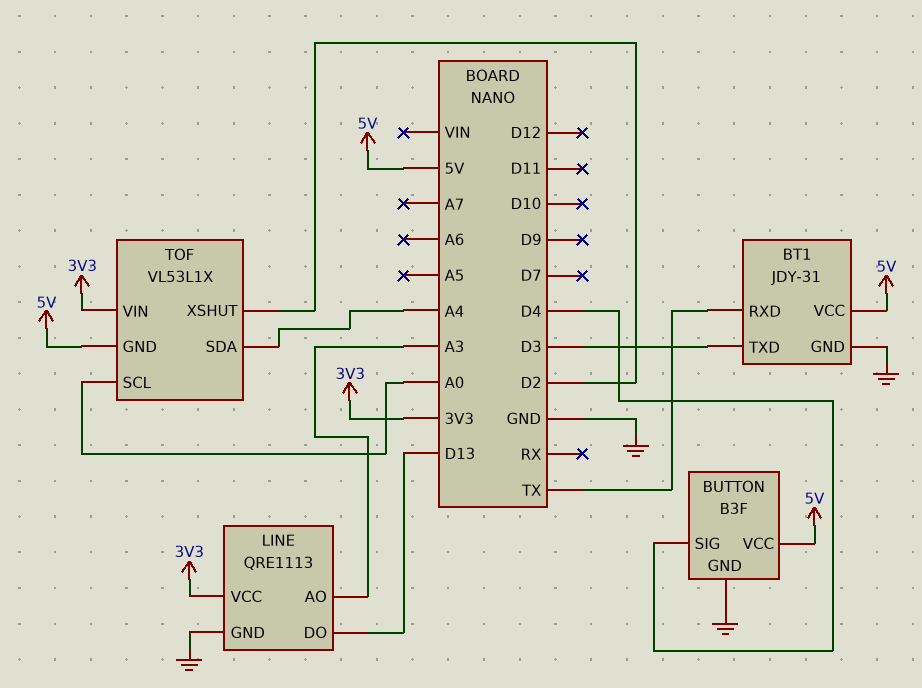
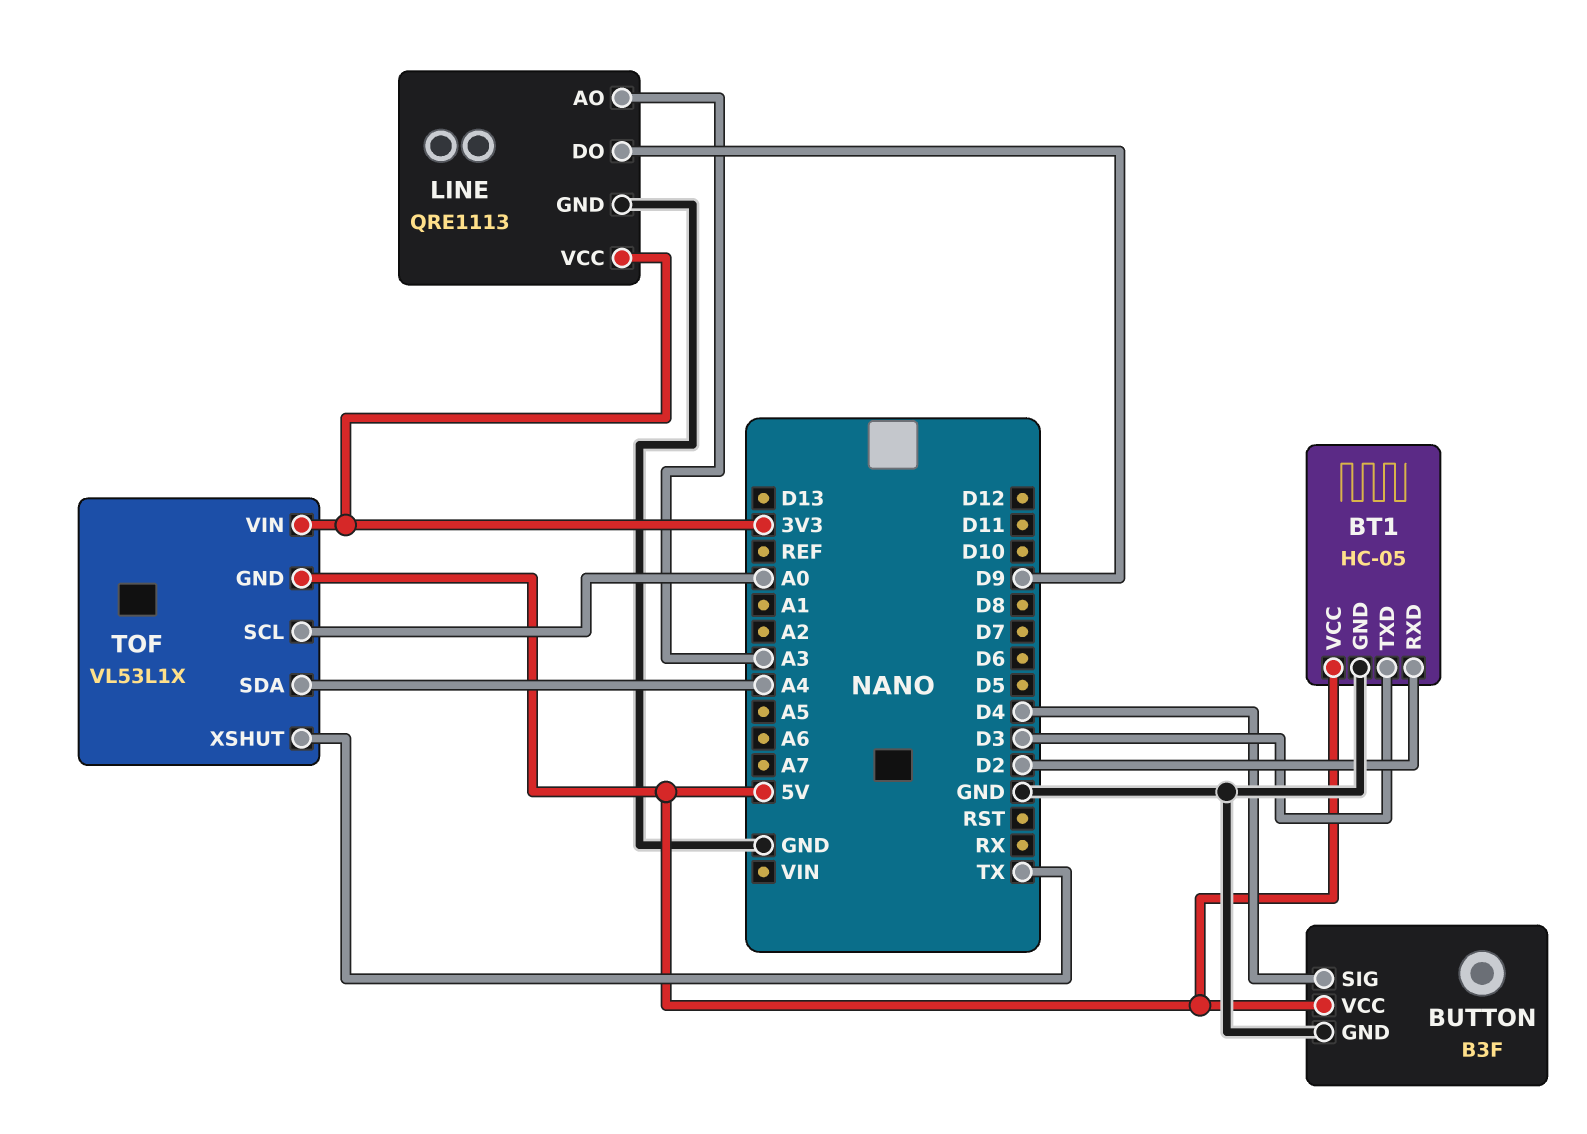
BT1: JDY-31 -> HC-05
BT1 pin RXD: TX -> D2
LINE pin DO: D13 -> D9
TOF pin XSHUT: D2 -> TX

